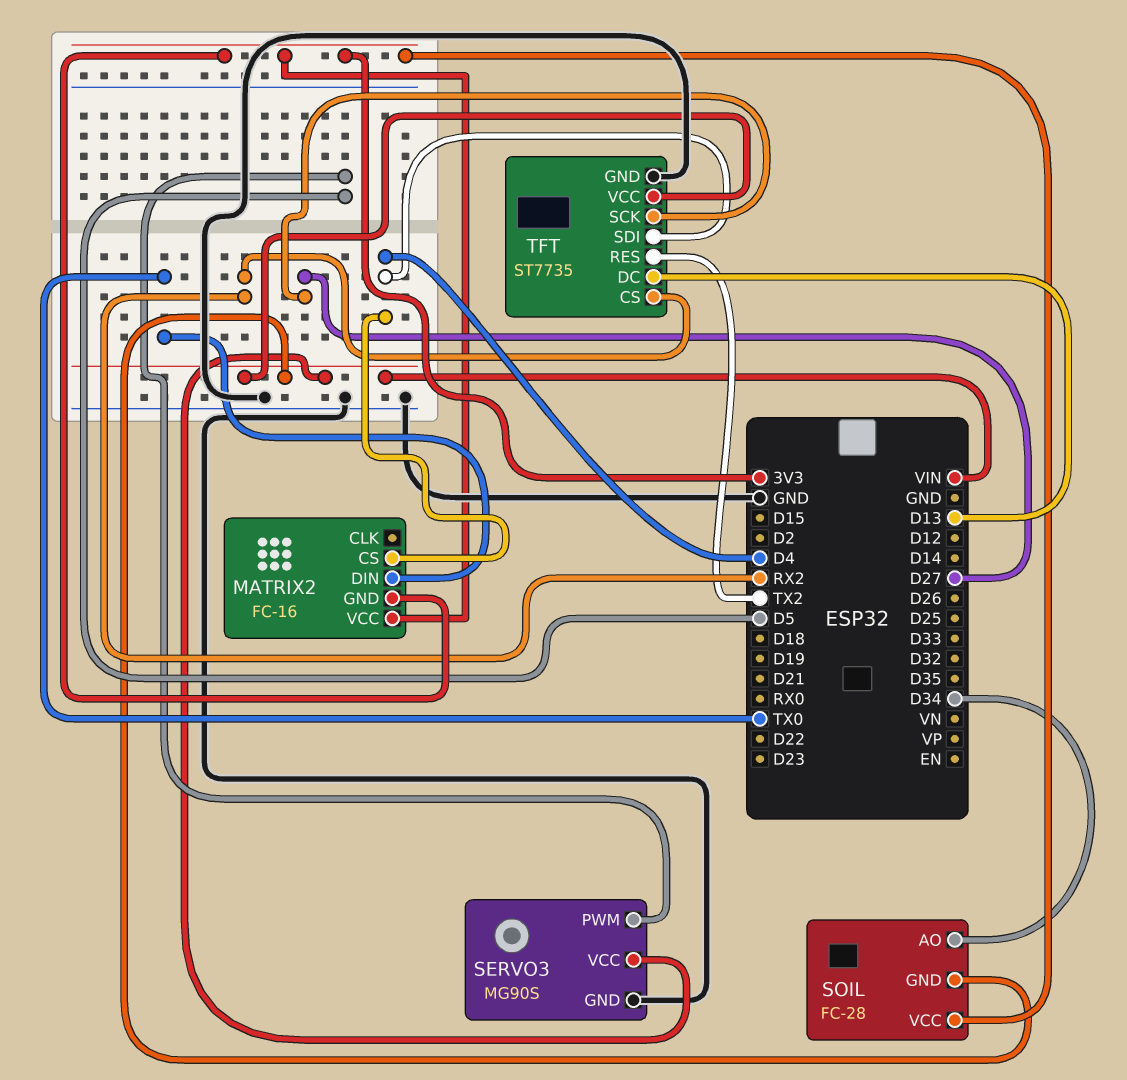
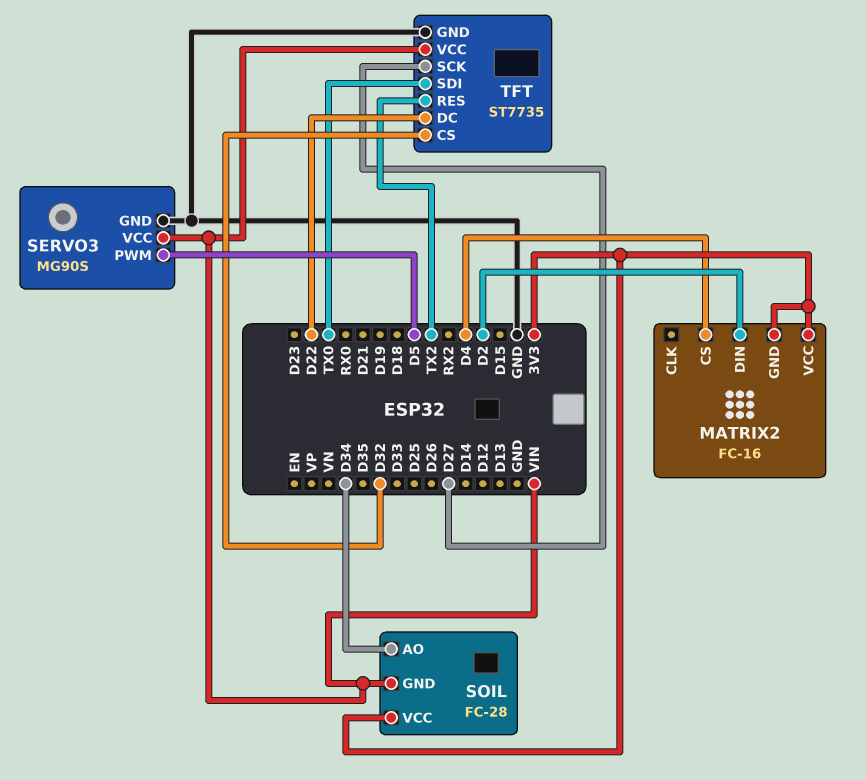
MATRIX2 pin DIN: TX0 -> D2
TFT pin CS: RX2 -> D32
TFT pin DC: D13 -> D22
TFT pin SDI: D4 -> TX0

